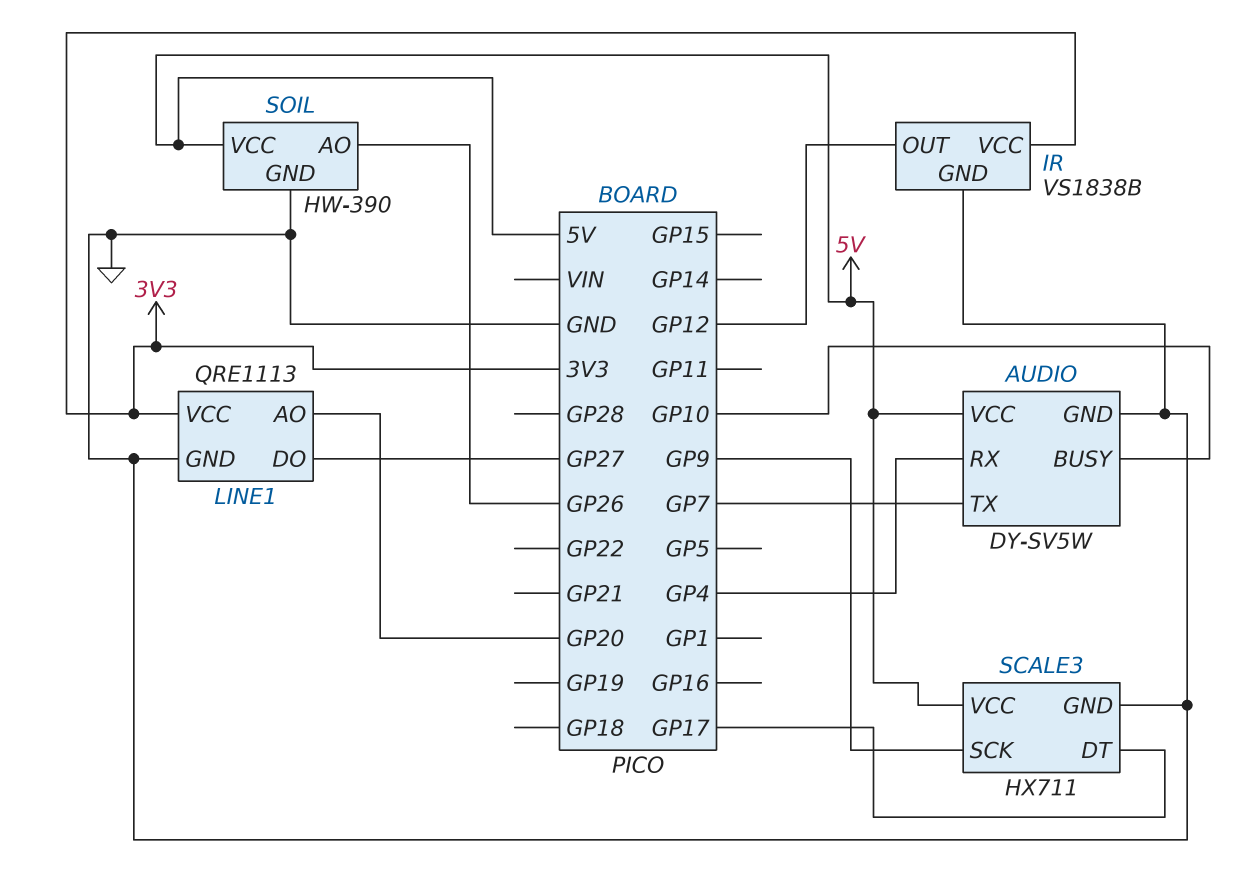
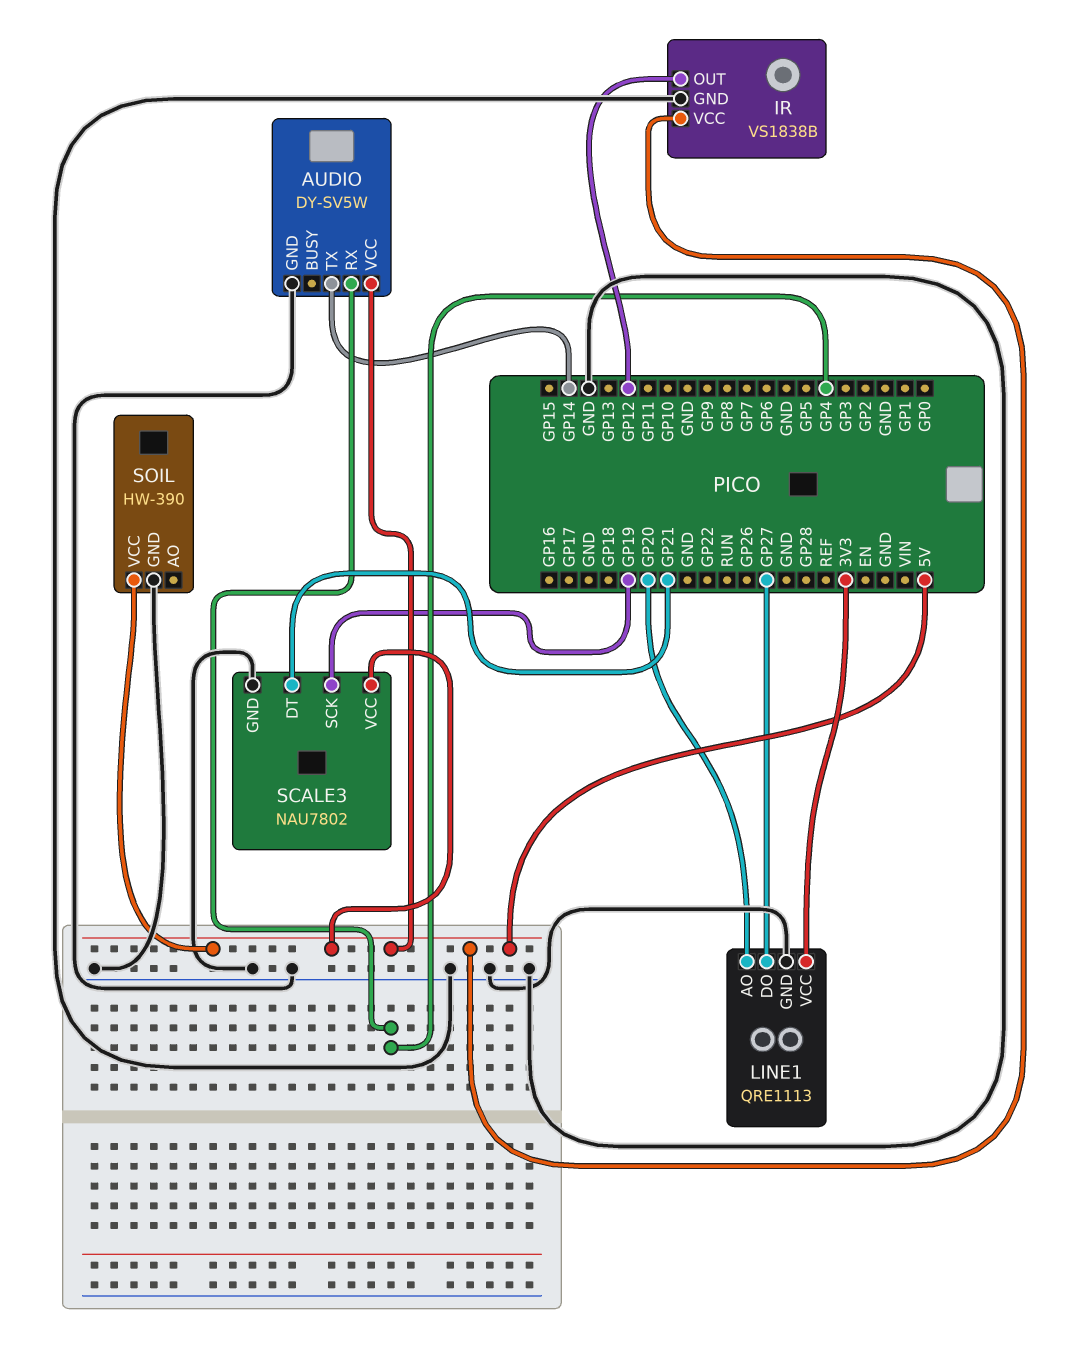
AUDIO pin BUSY: GP10 -> none
AUDIO pin TX: GP7 -> GP14
IR pin VCC: 3V3 -> 5V
SCALE3: HX711 -> NAU7802
SCALE3 pin DT: GP17 -> GP21
SCALE3 pin SCK: GP9 -> GP19
SOIL pin AO: GP26 -> none

